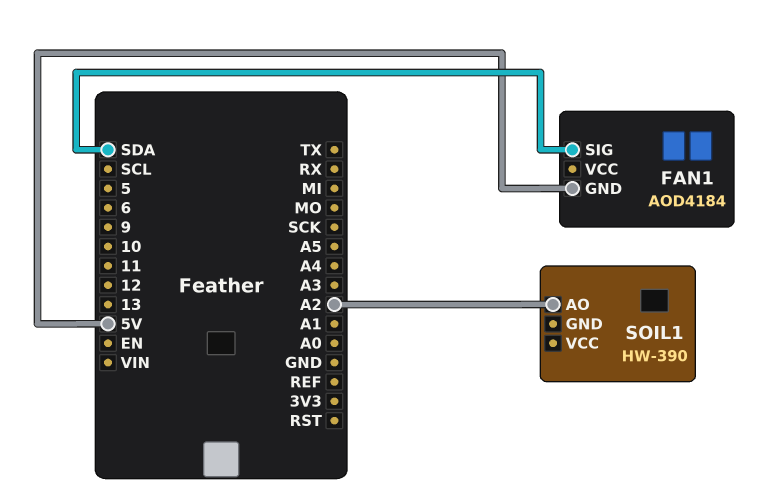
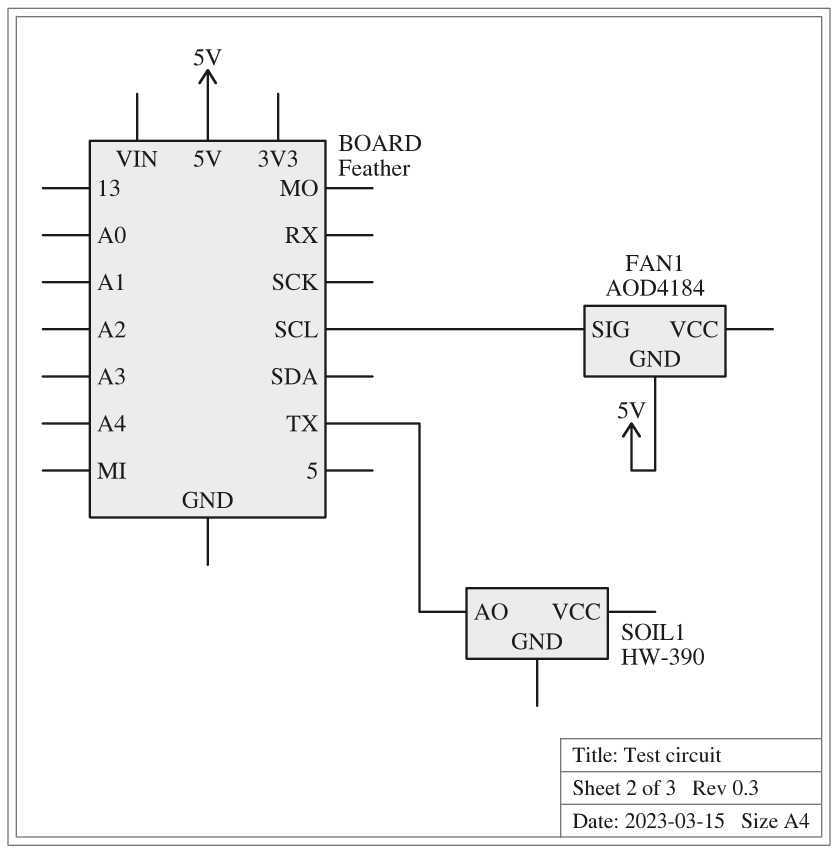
FAN1 pin SIG: SDA -> SCL
SOIL1 pin AO: A2 -> TX

